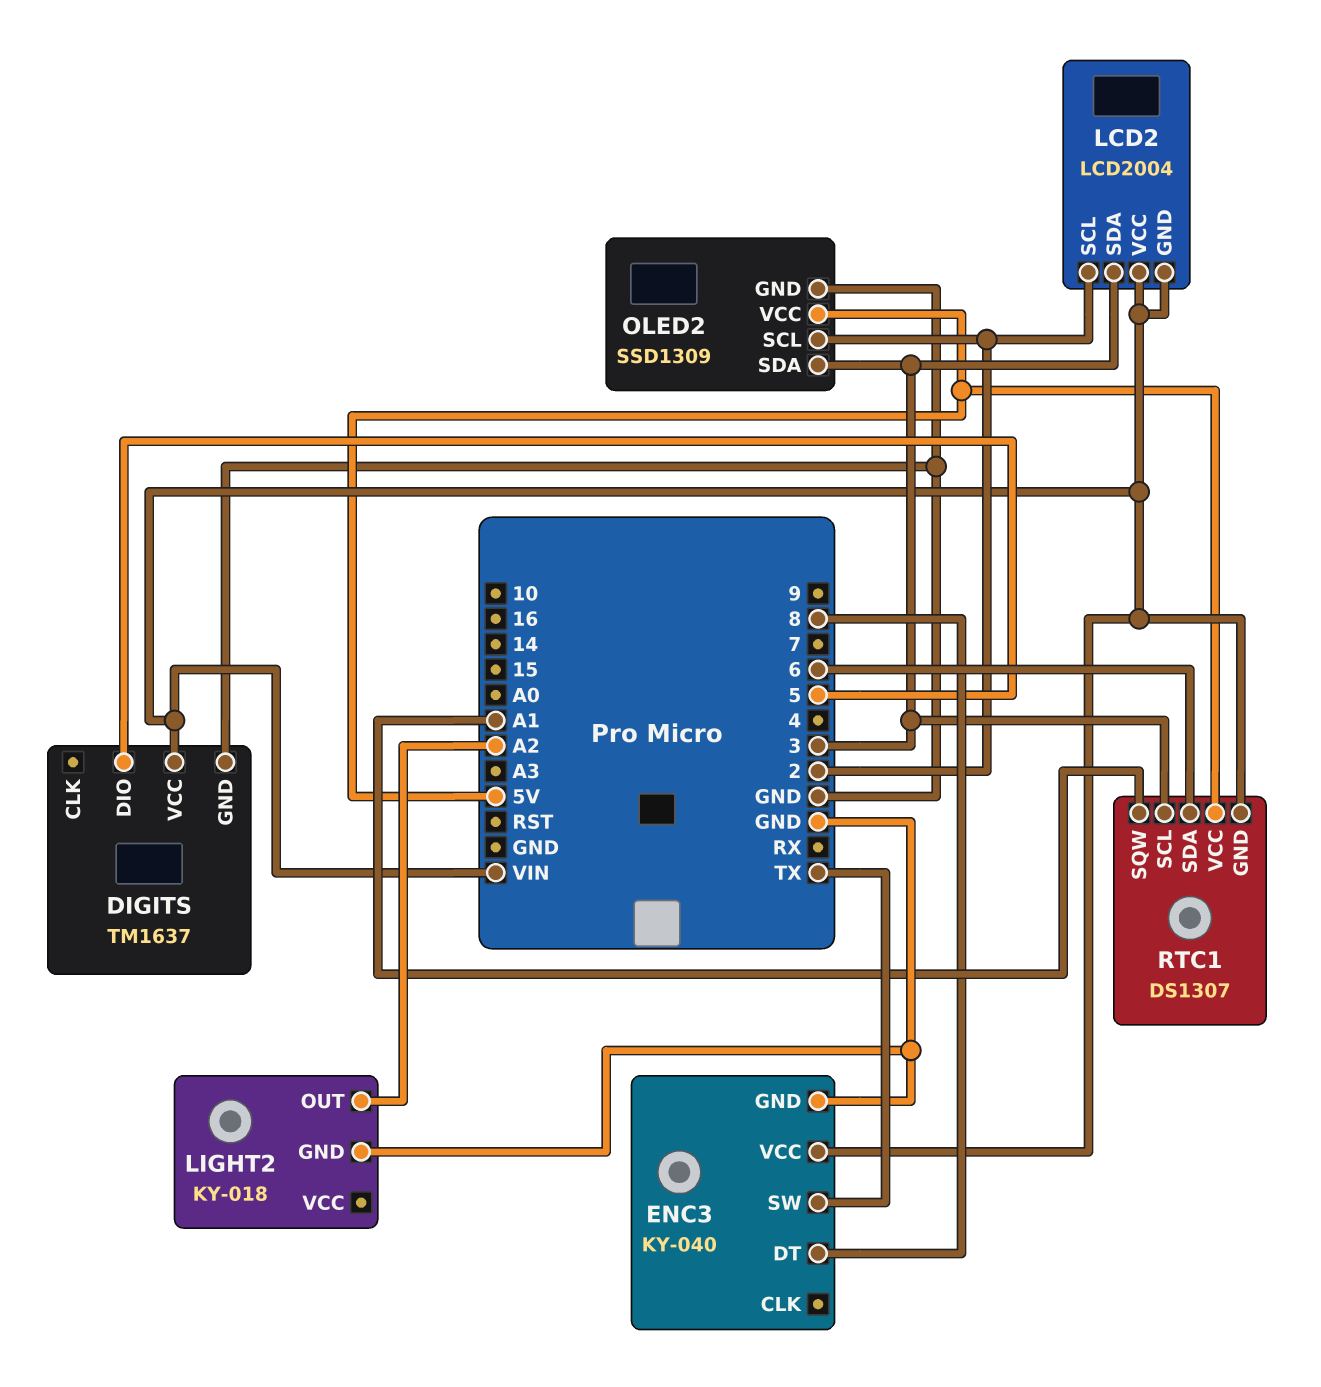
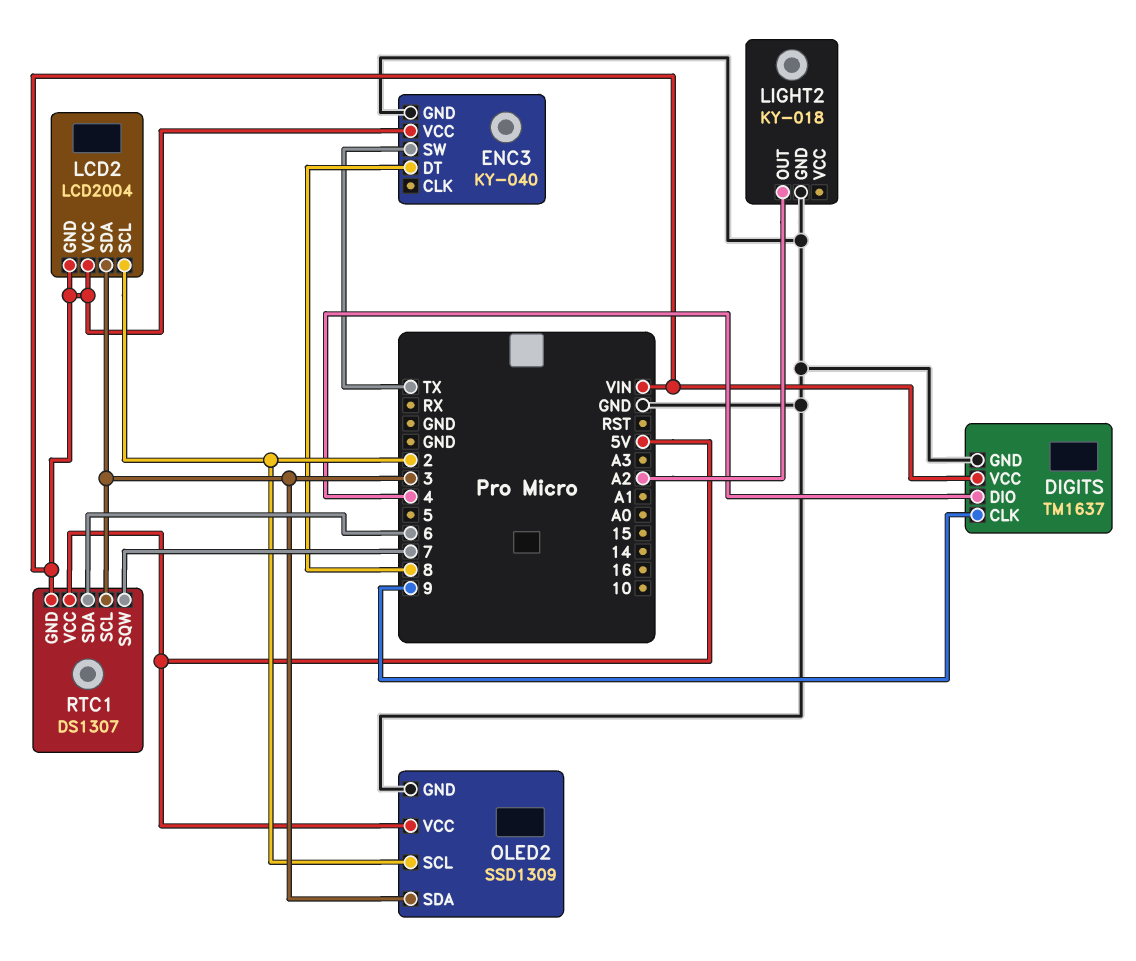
DIGITS pin CLK: none -> 9
DIGITS pin DIO: 5 -> 4
RTC1 pin SQW: A1 -> 7

